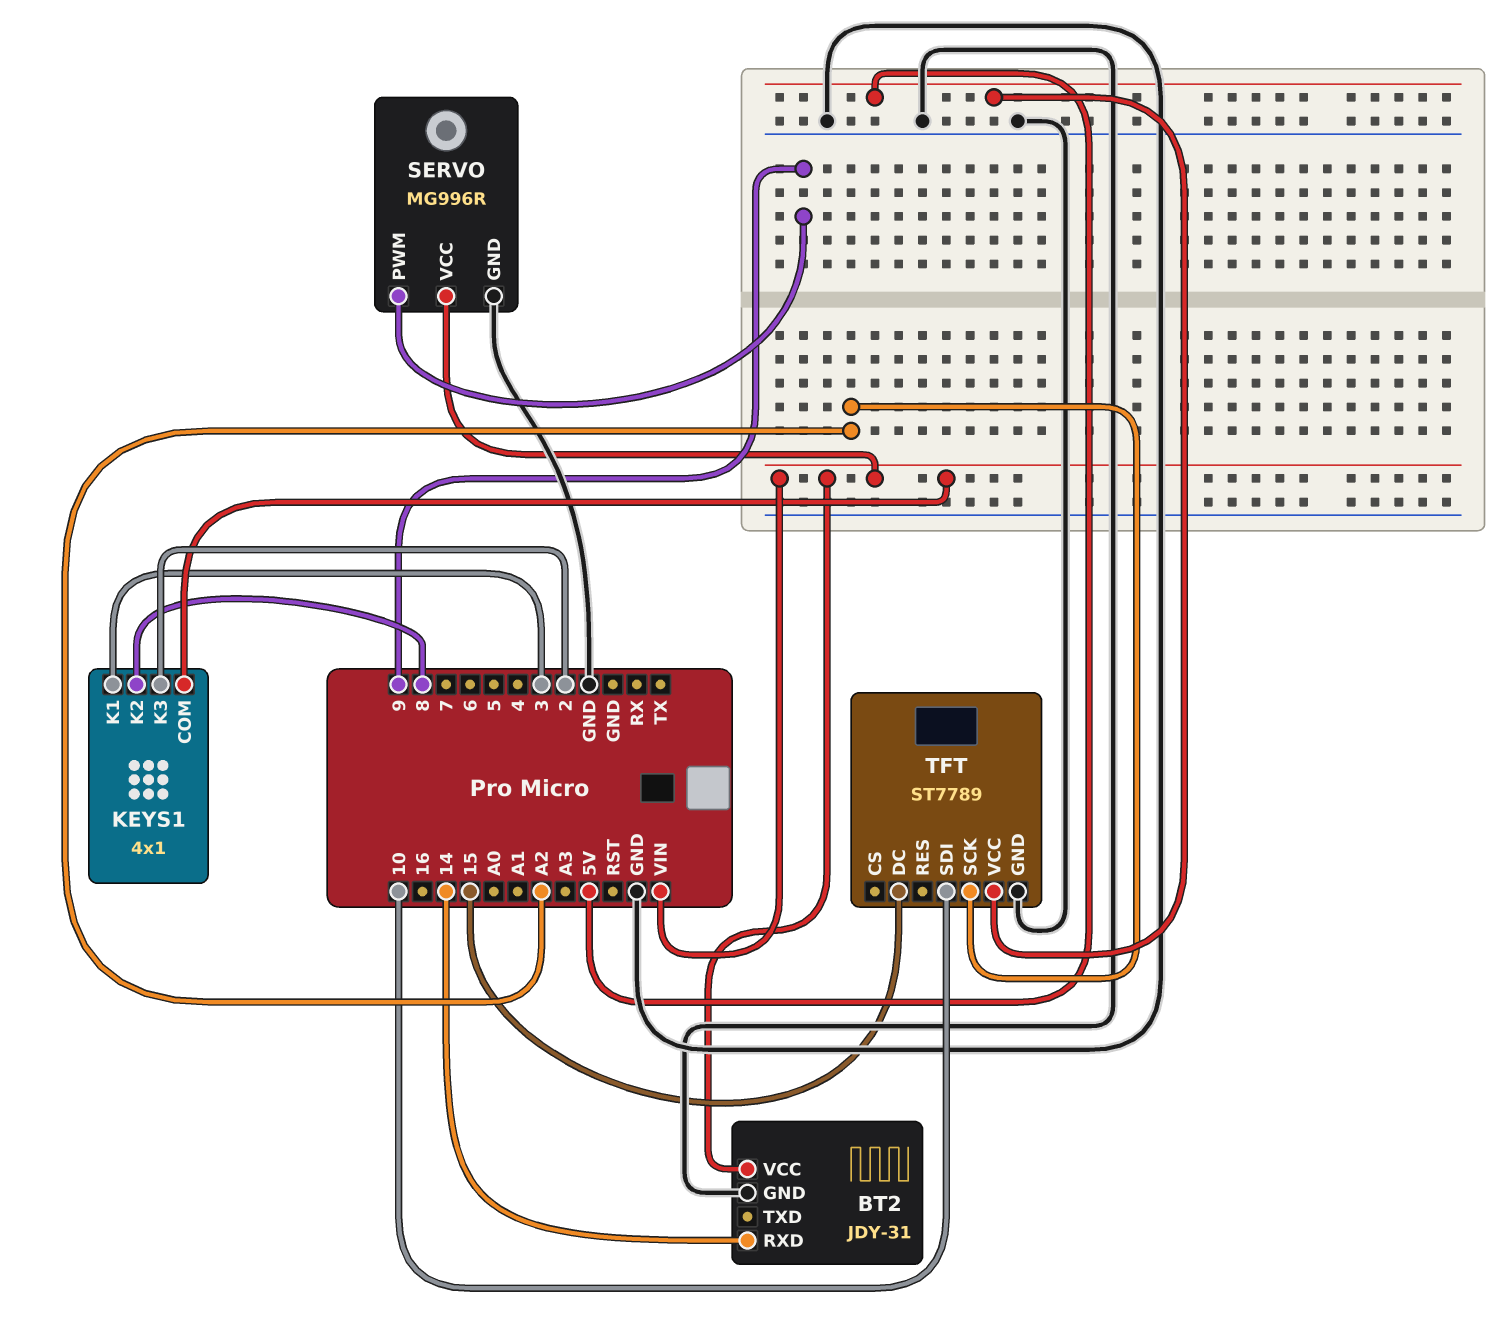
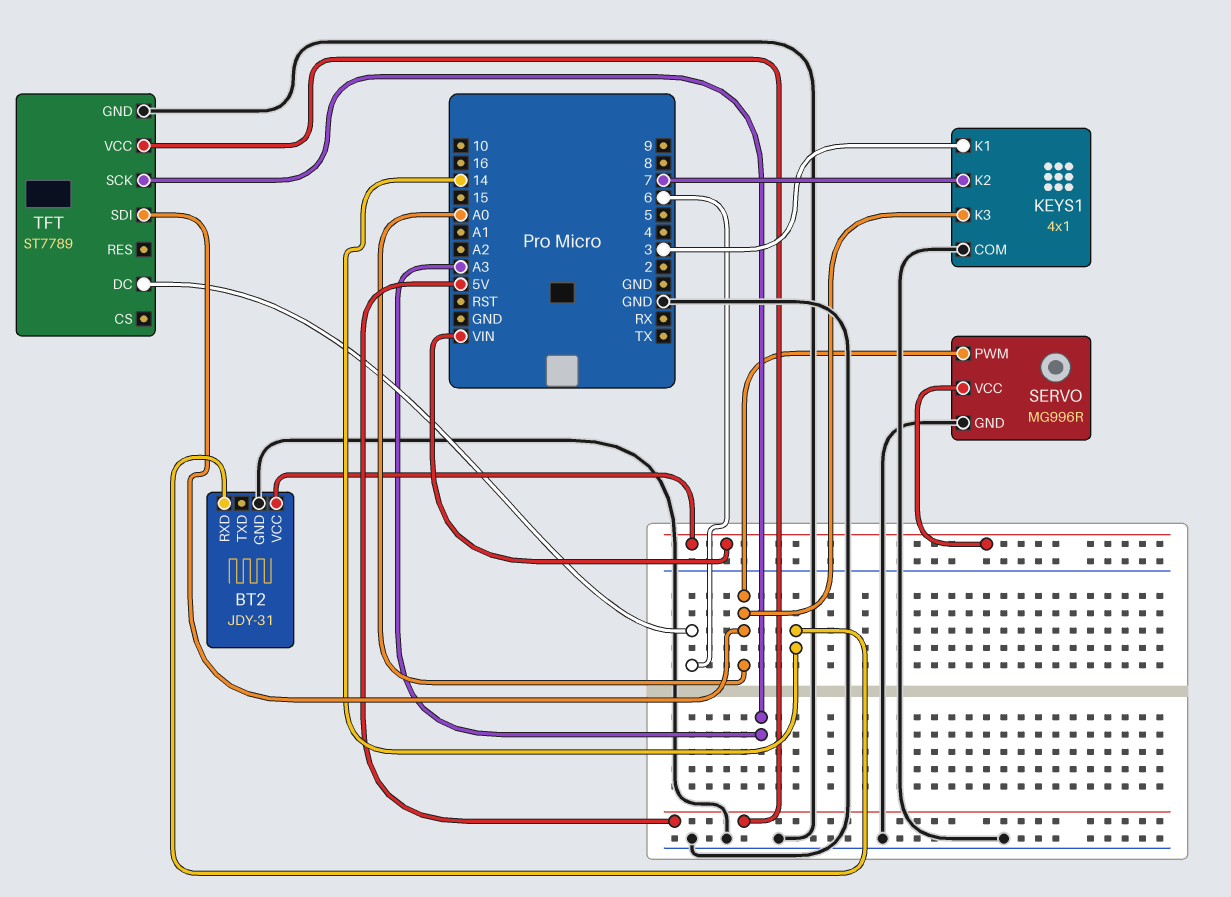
KEYS1 pin COM: VIN -> GND
KEYS1 pin K2: 8 -> 7
KEYS1 pin K3: 2 -> A0
SERVO pin PWM: 9 -> A0
TFT pin DC: 15 -> 6
TFT pin SCK: A2 -> A3
TFT pin SDI: 10 -> A0

